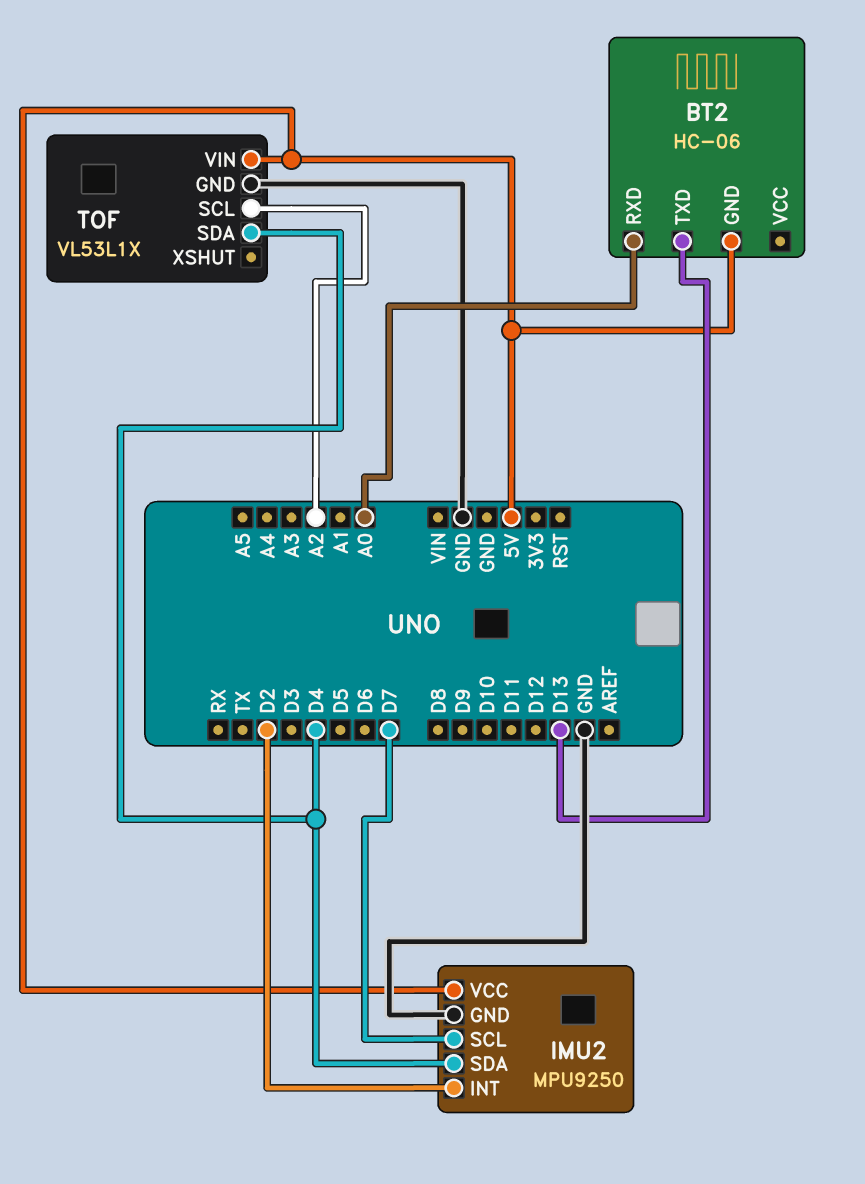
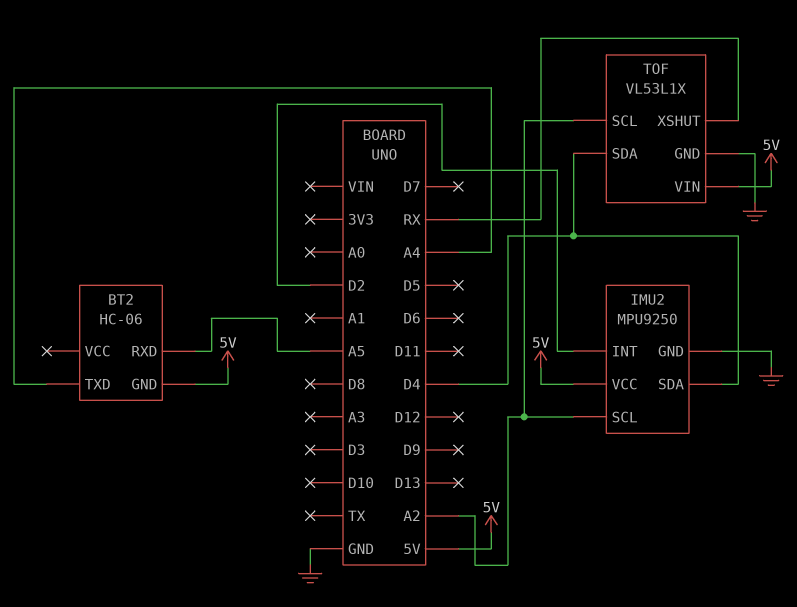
BT2 pin RXD: A0 -> A5
BT2 pin TXD: D13 -> A4
IMU2 pin SCL: D7 -> A2
TOF pin XSHUT: none -> RX

